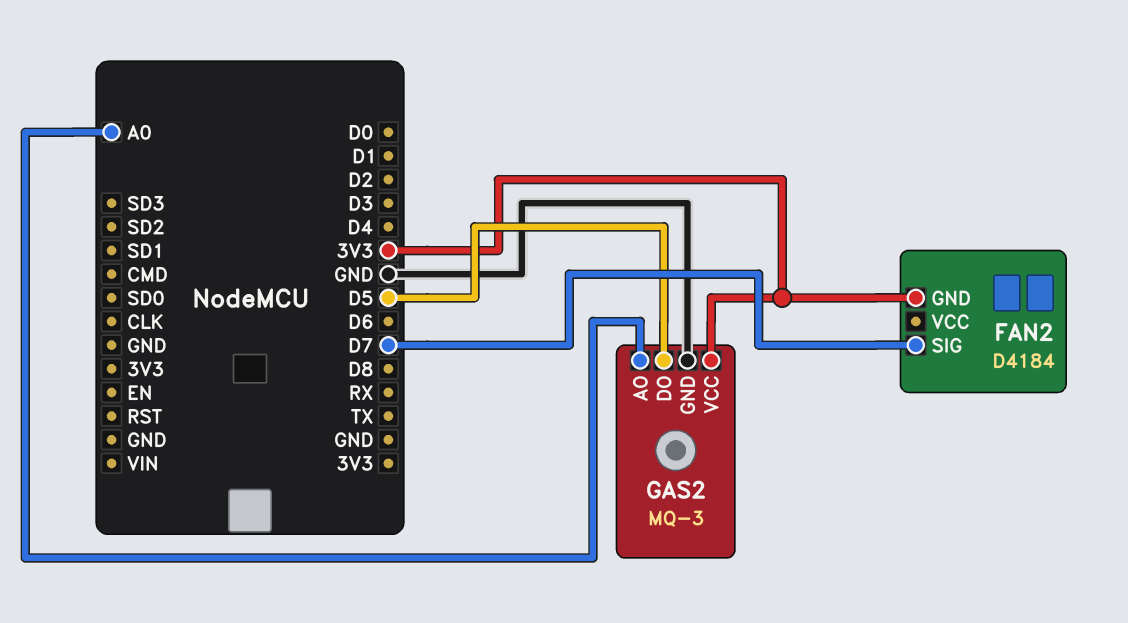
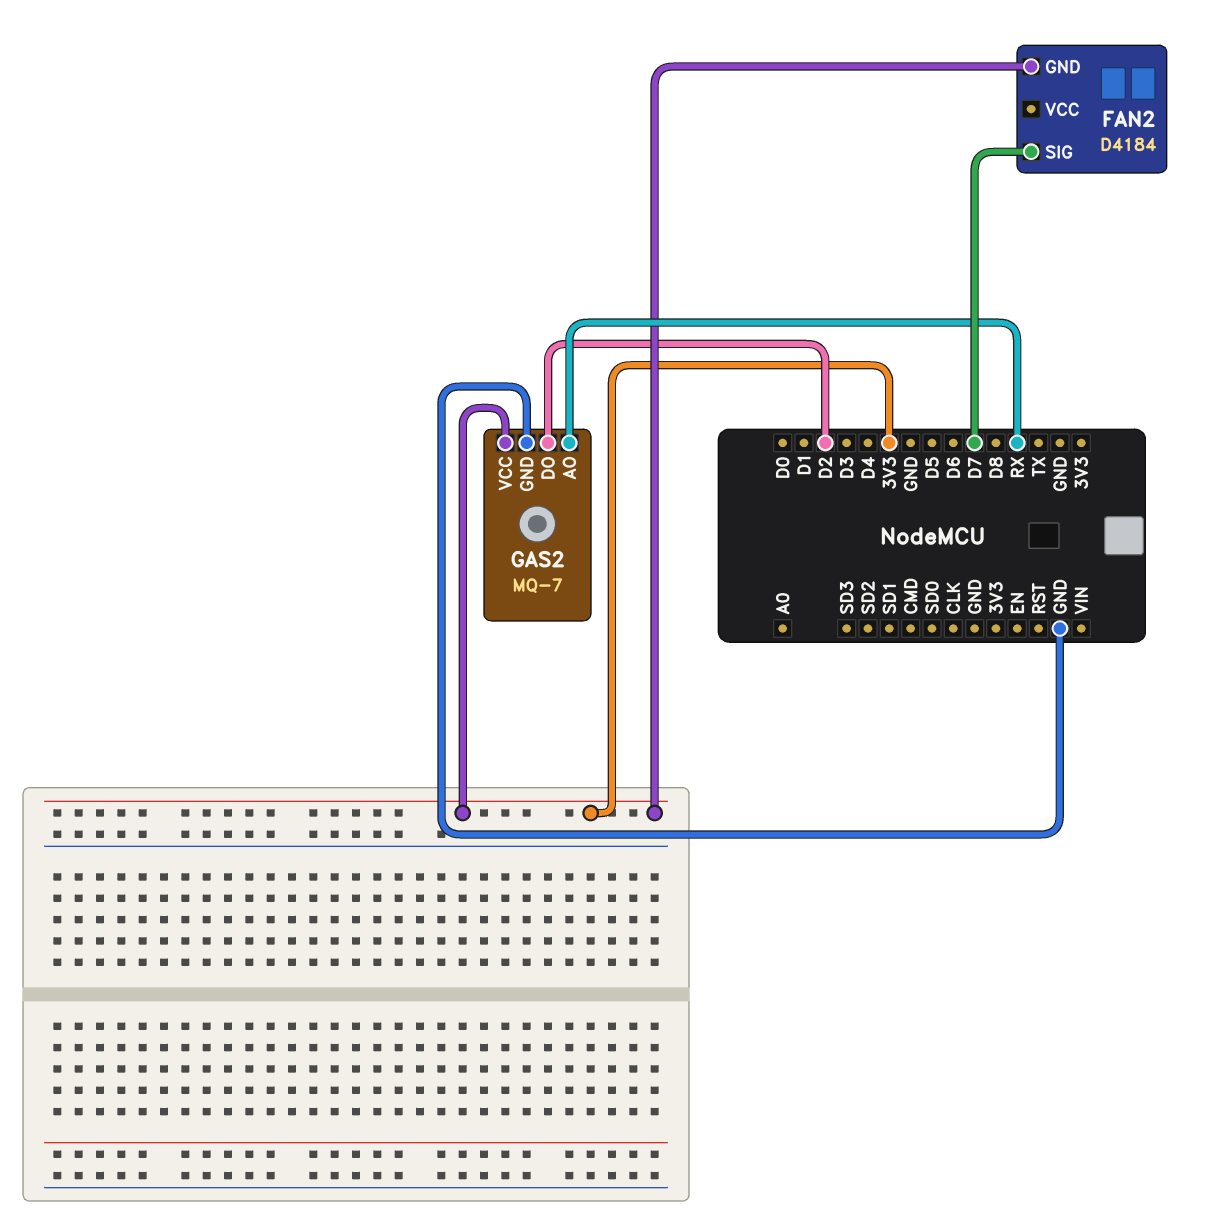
GAS2: MQ-3 -> MQ-7
GAS2 pin AO: A0 -> RX
GAS2 pin DO: D5 -> D2

